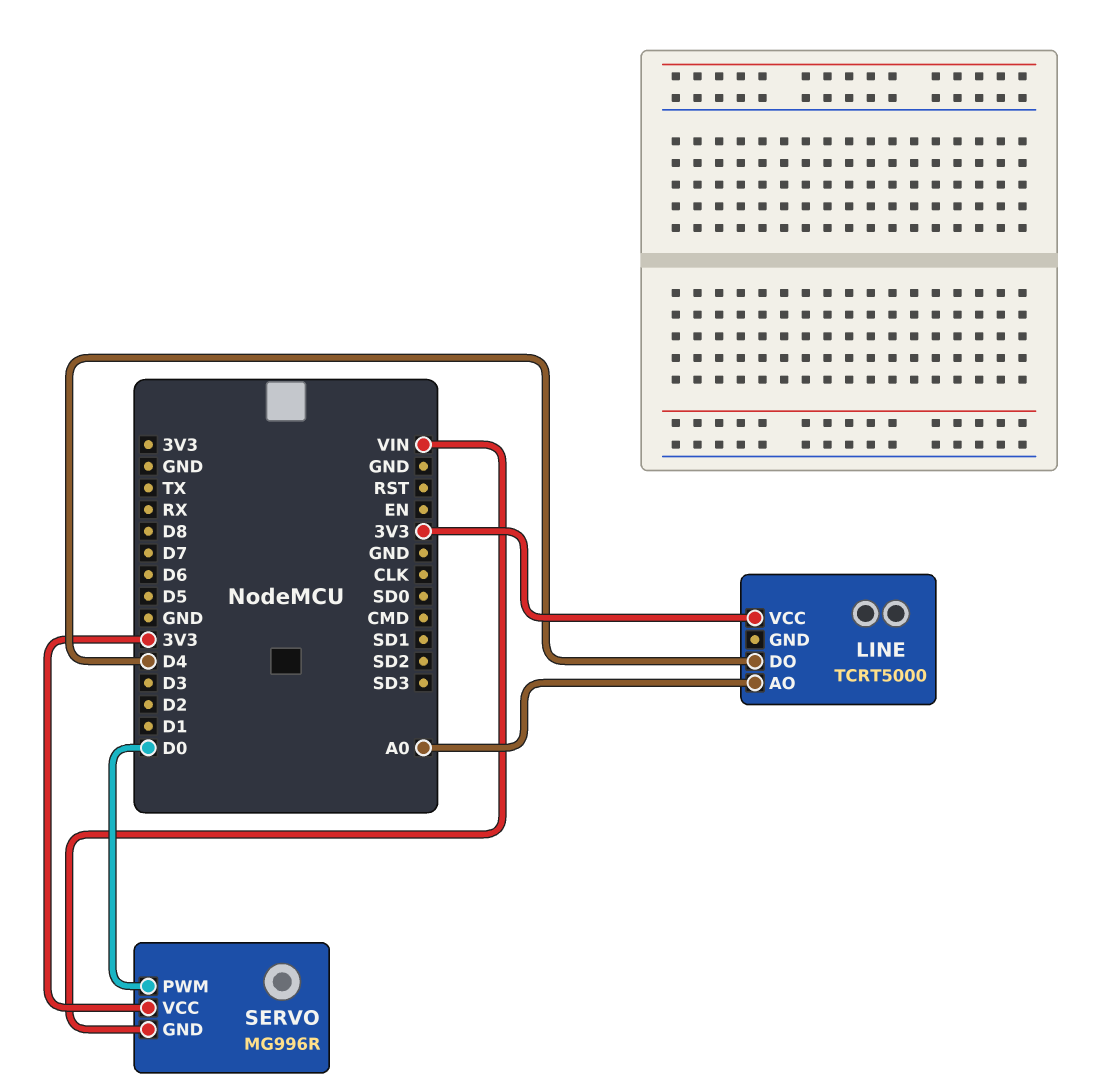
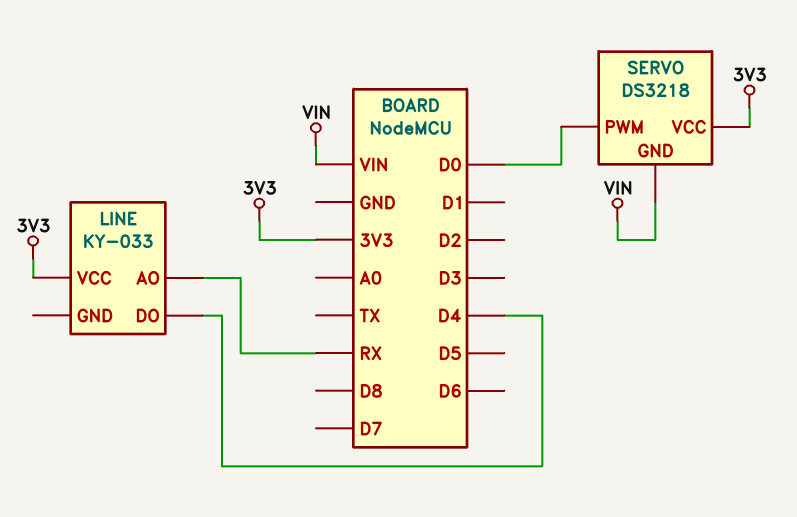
LINE: TCRT5000 -> KY-033
LINE pin AO: A0 -> RX
SERVO: MG996R -> DS3218

